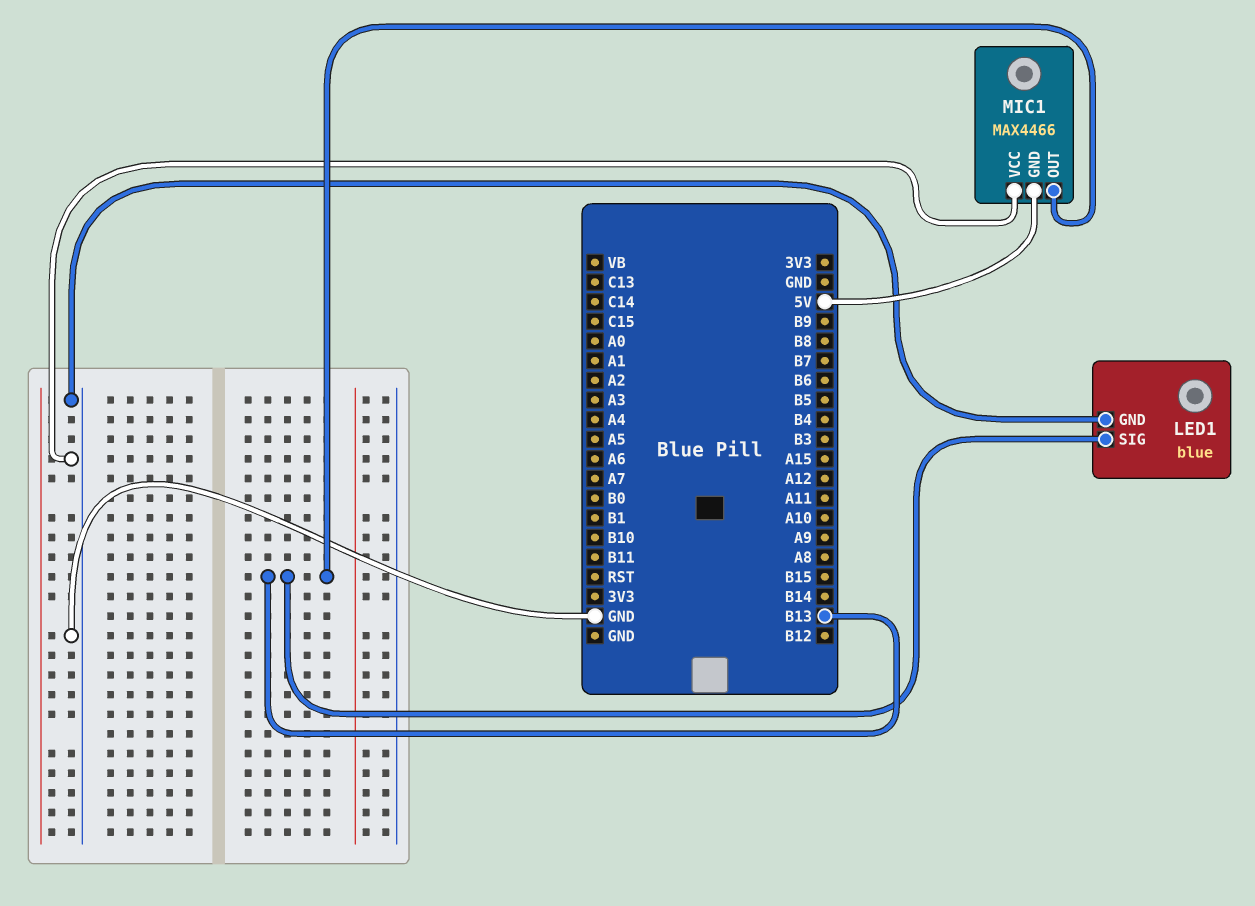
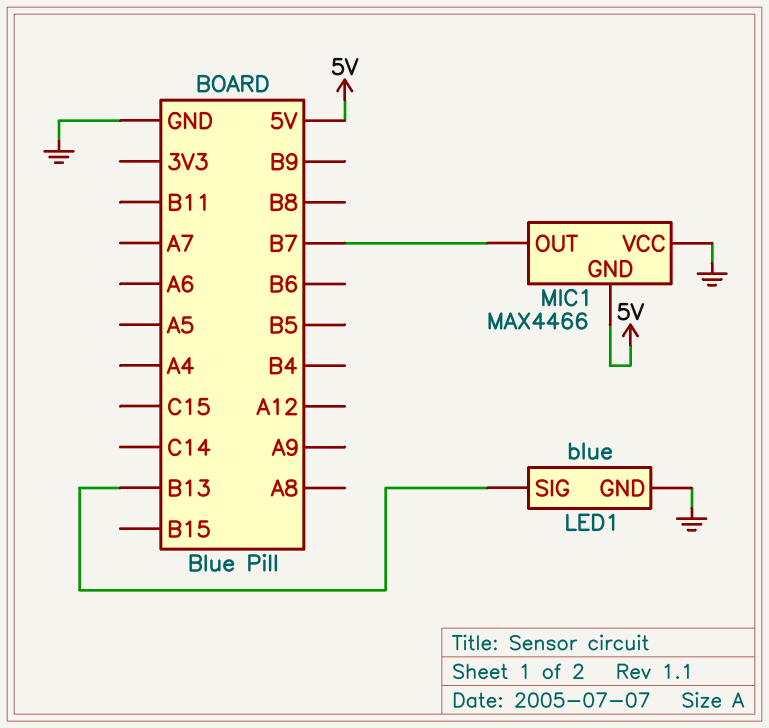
MIC1 pin OUT: B13 -> B7

